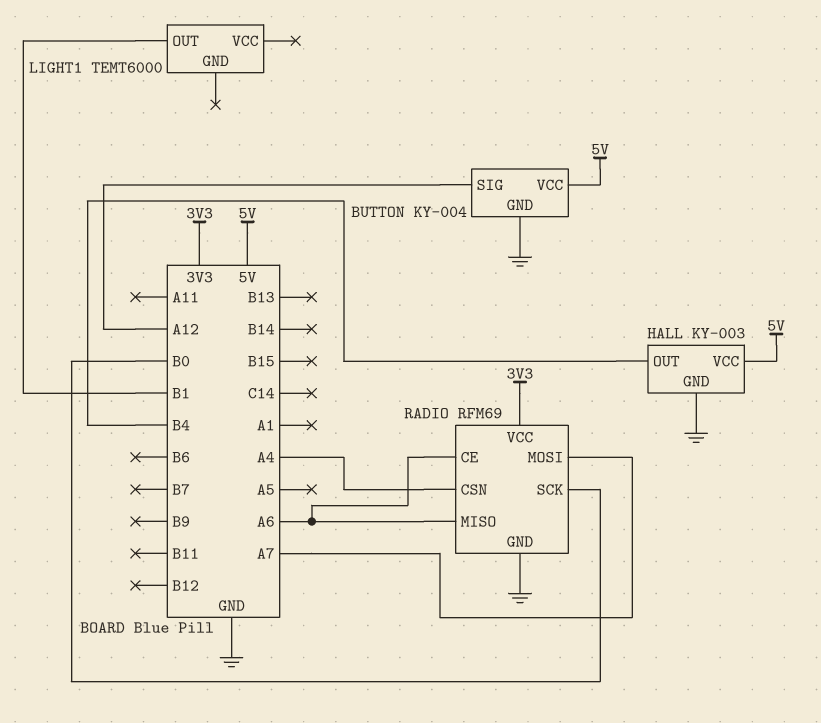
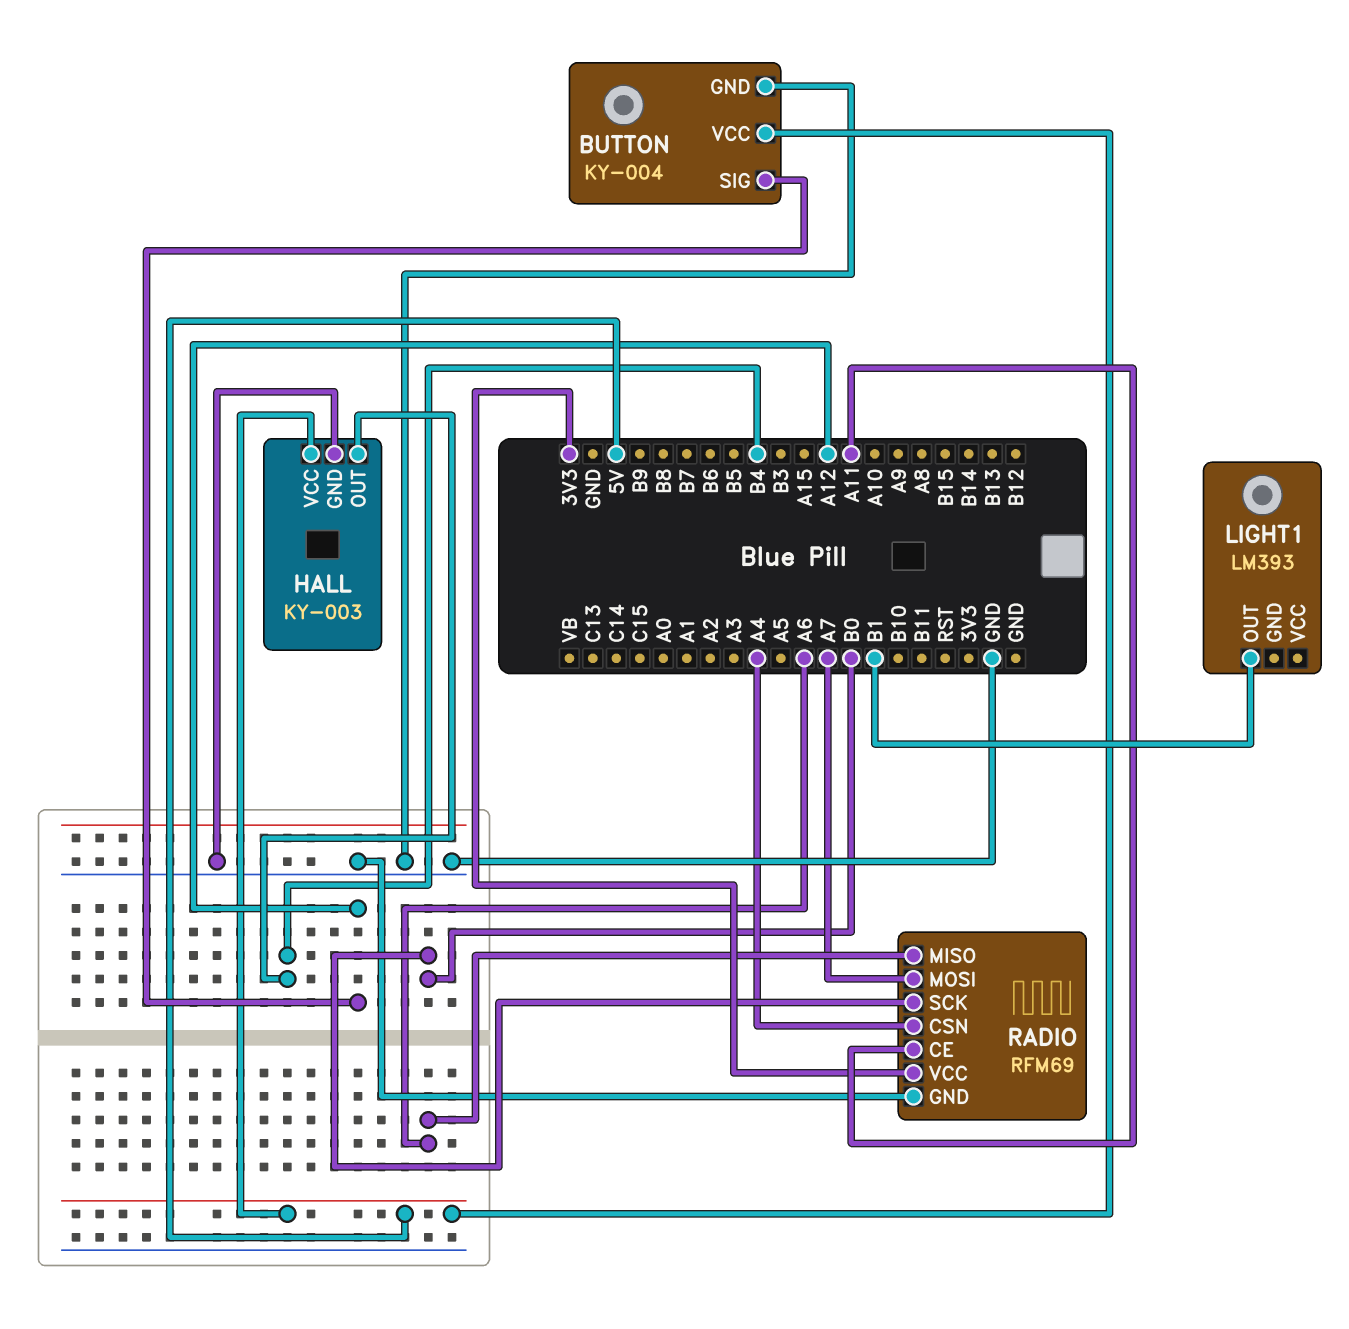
LIGHT1: TEMT6000 -> LM393
RADIO pin CE: A6 -> A11

